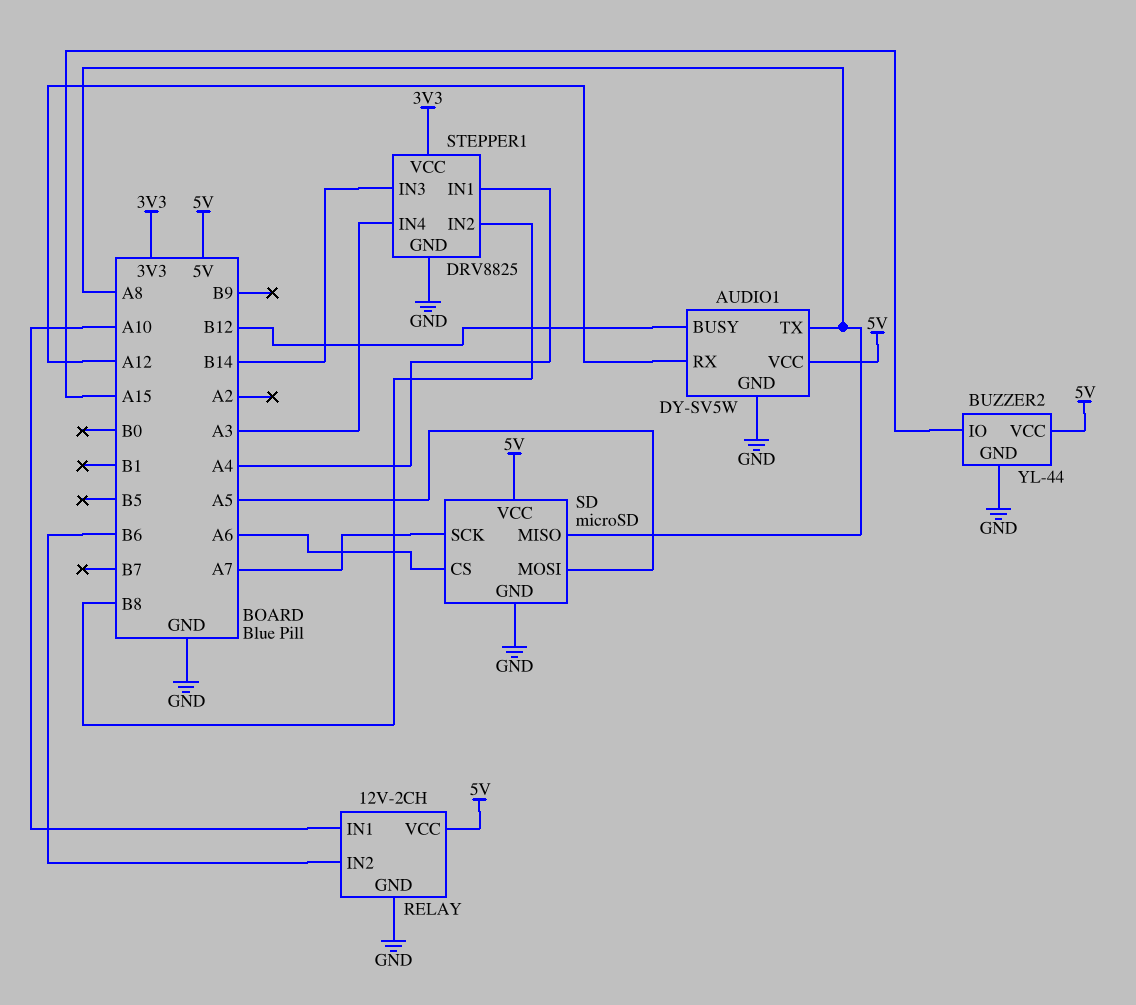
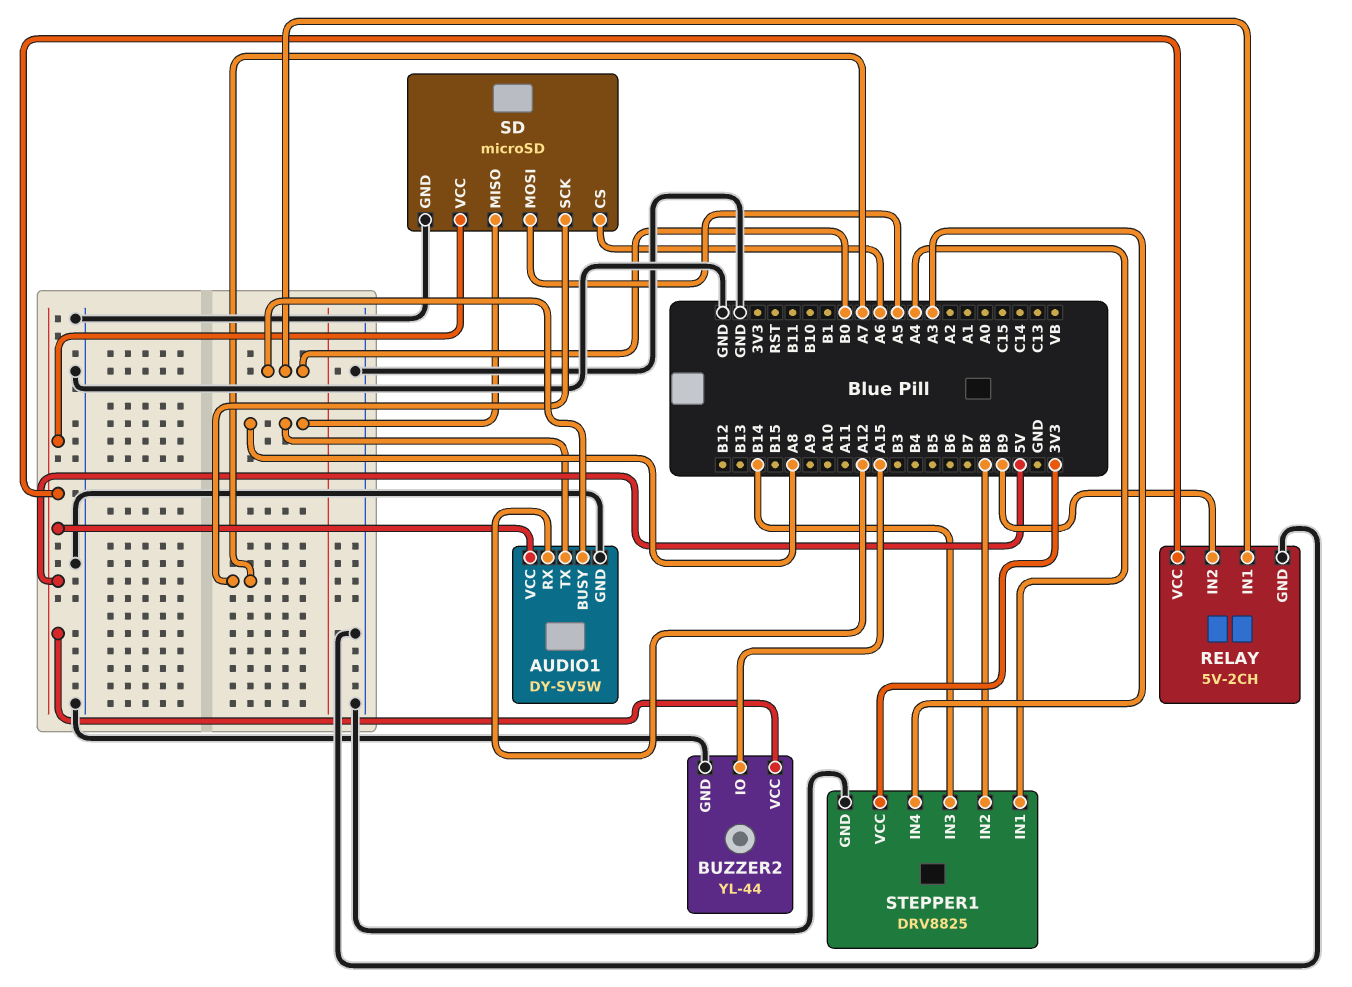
AUDIO1 pin BUSY: B12 -> B0
RELAY: 12V-2CH -> 5V-2CH
RELAY pin IN1: A10 -> B0
RELAY pin IN2: B6 -> B9

